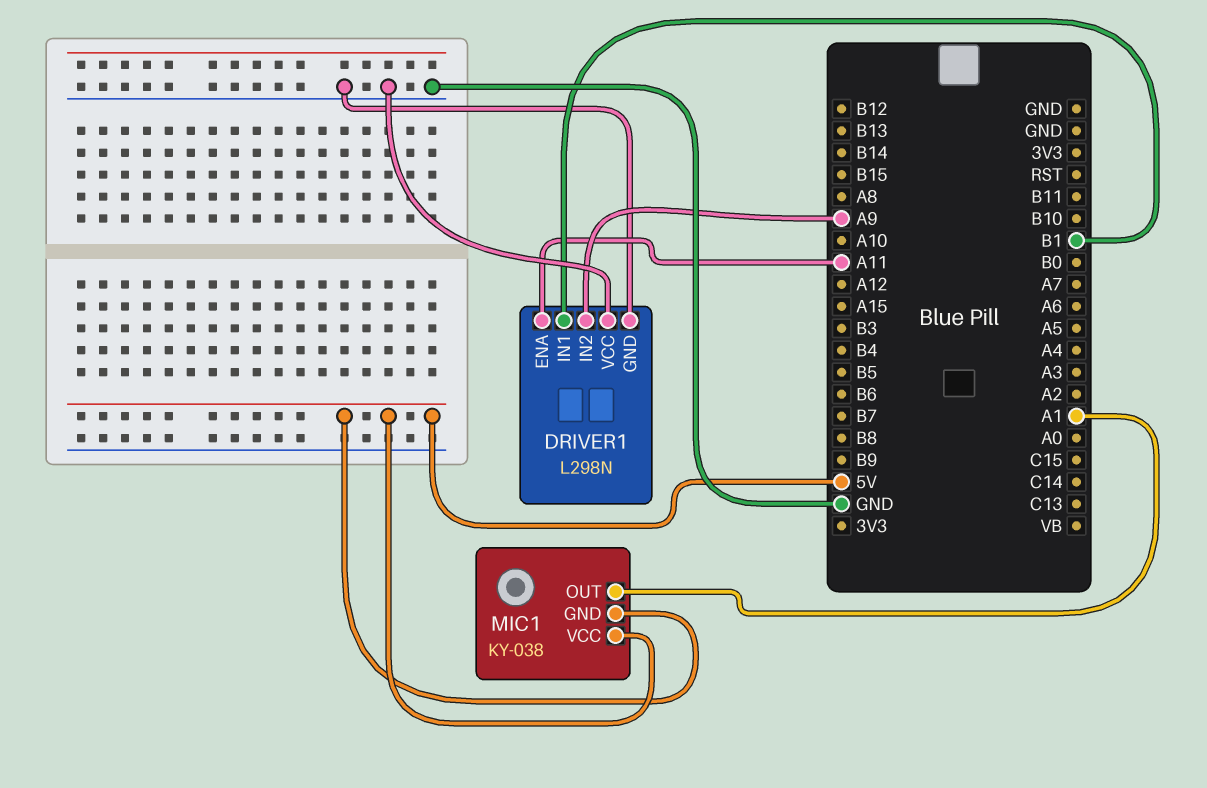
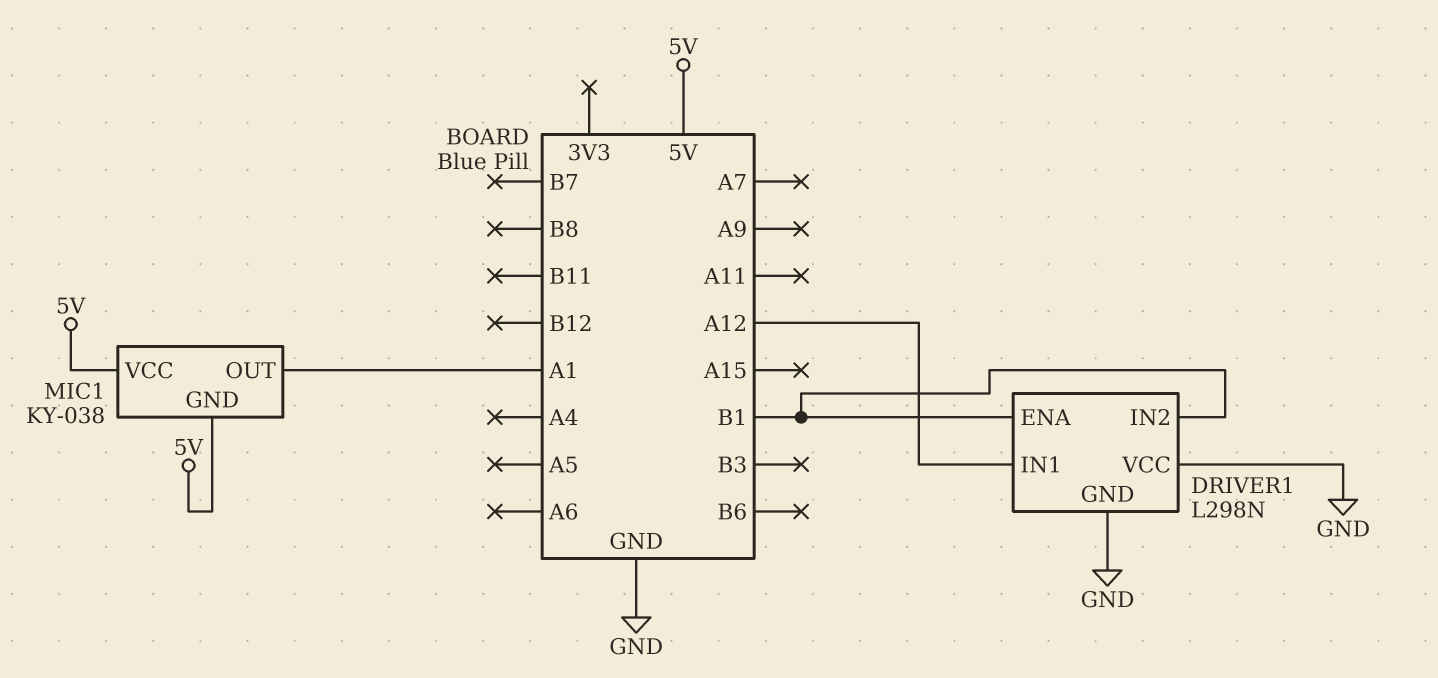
DRIVER1 pin ENA: A11 -> B1
DRIVER1 pin IN1: B1 -> A12
DRIVER1 pin IN2: A9 -> B1

